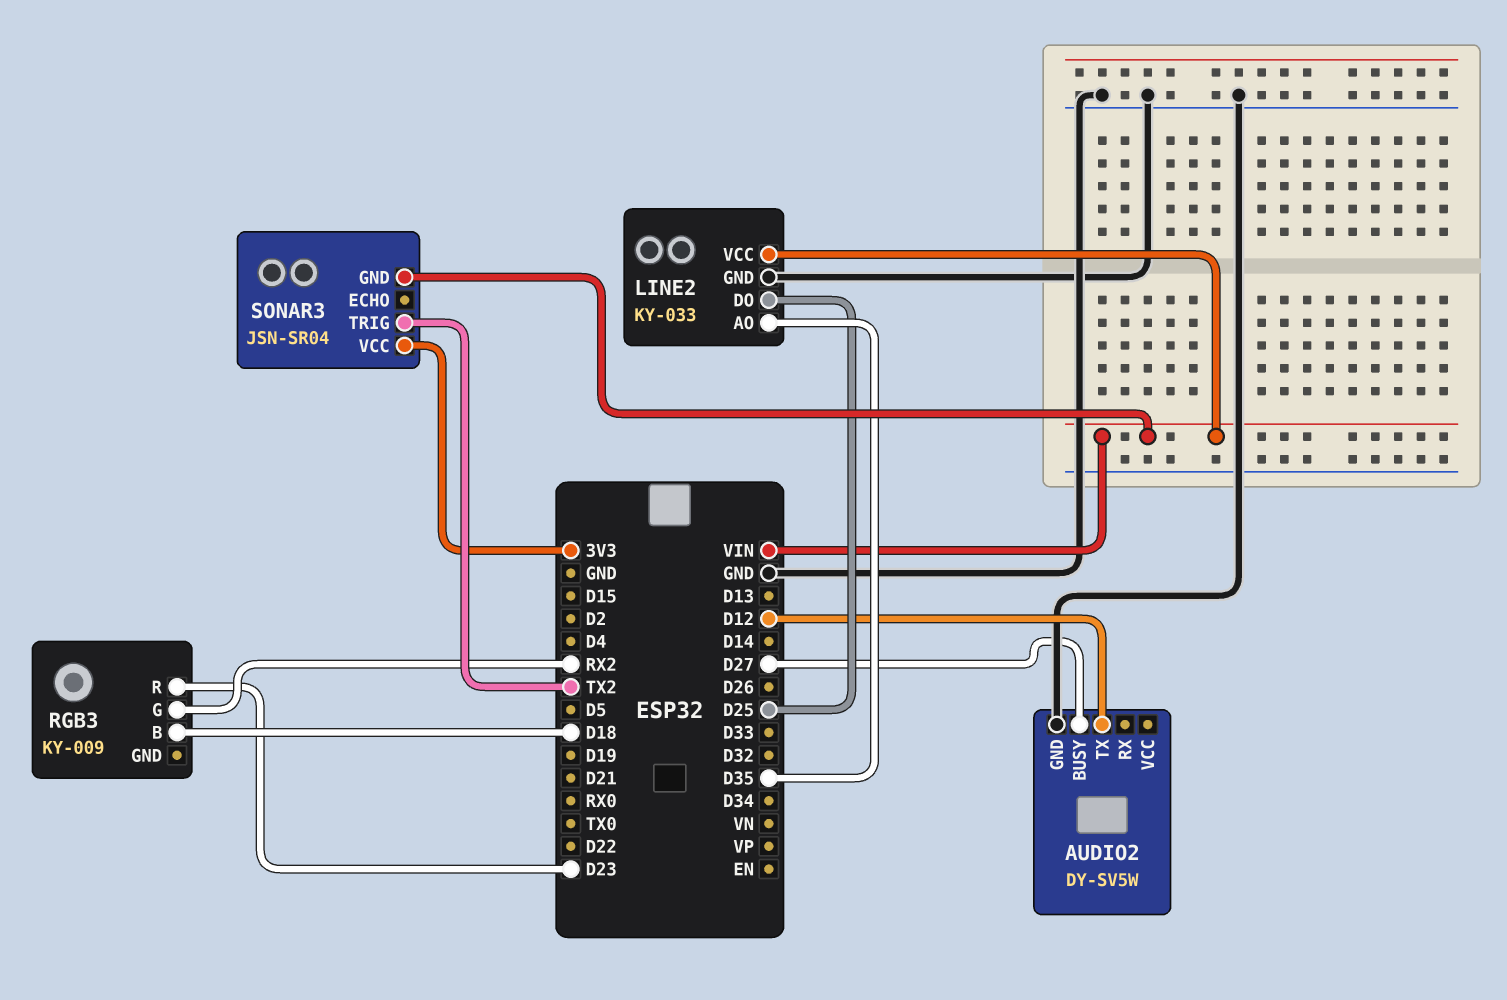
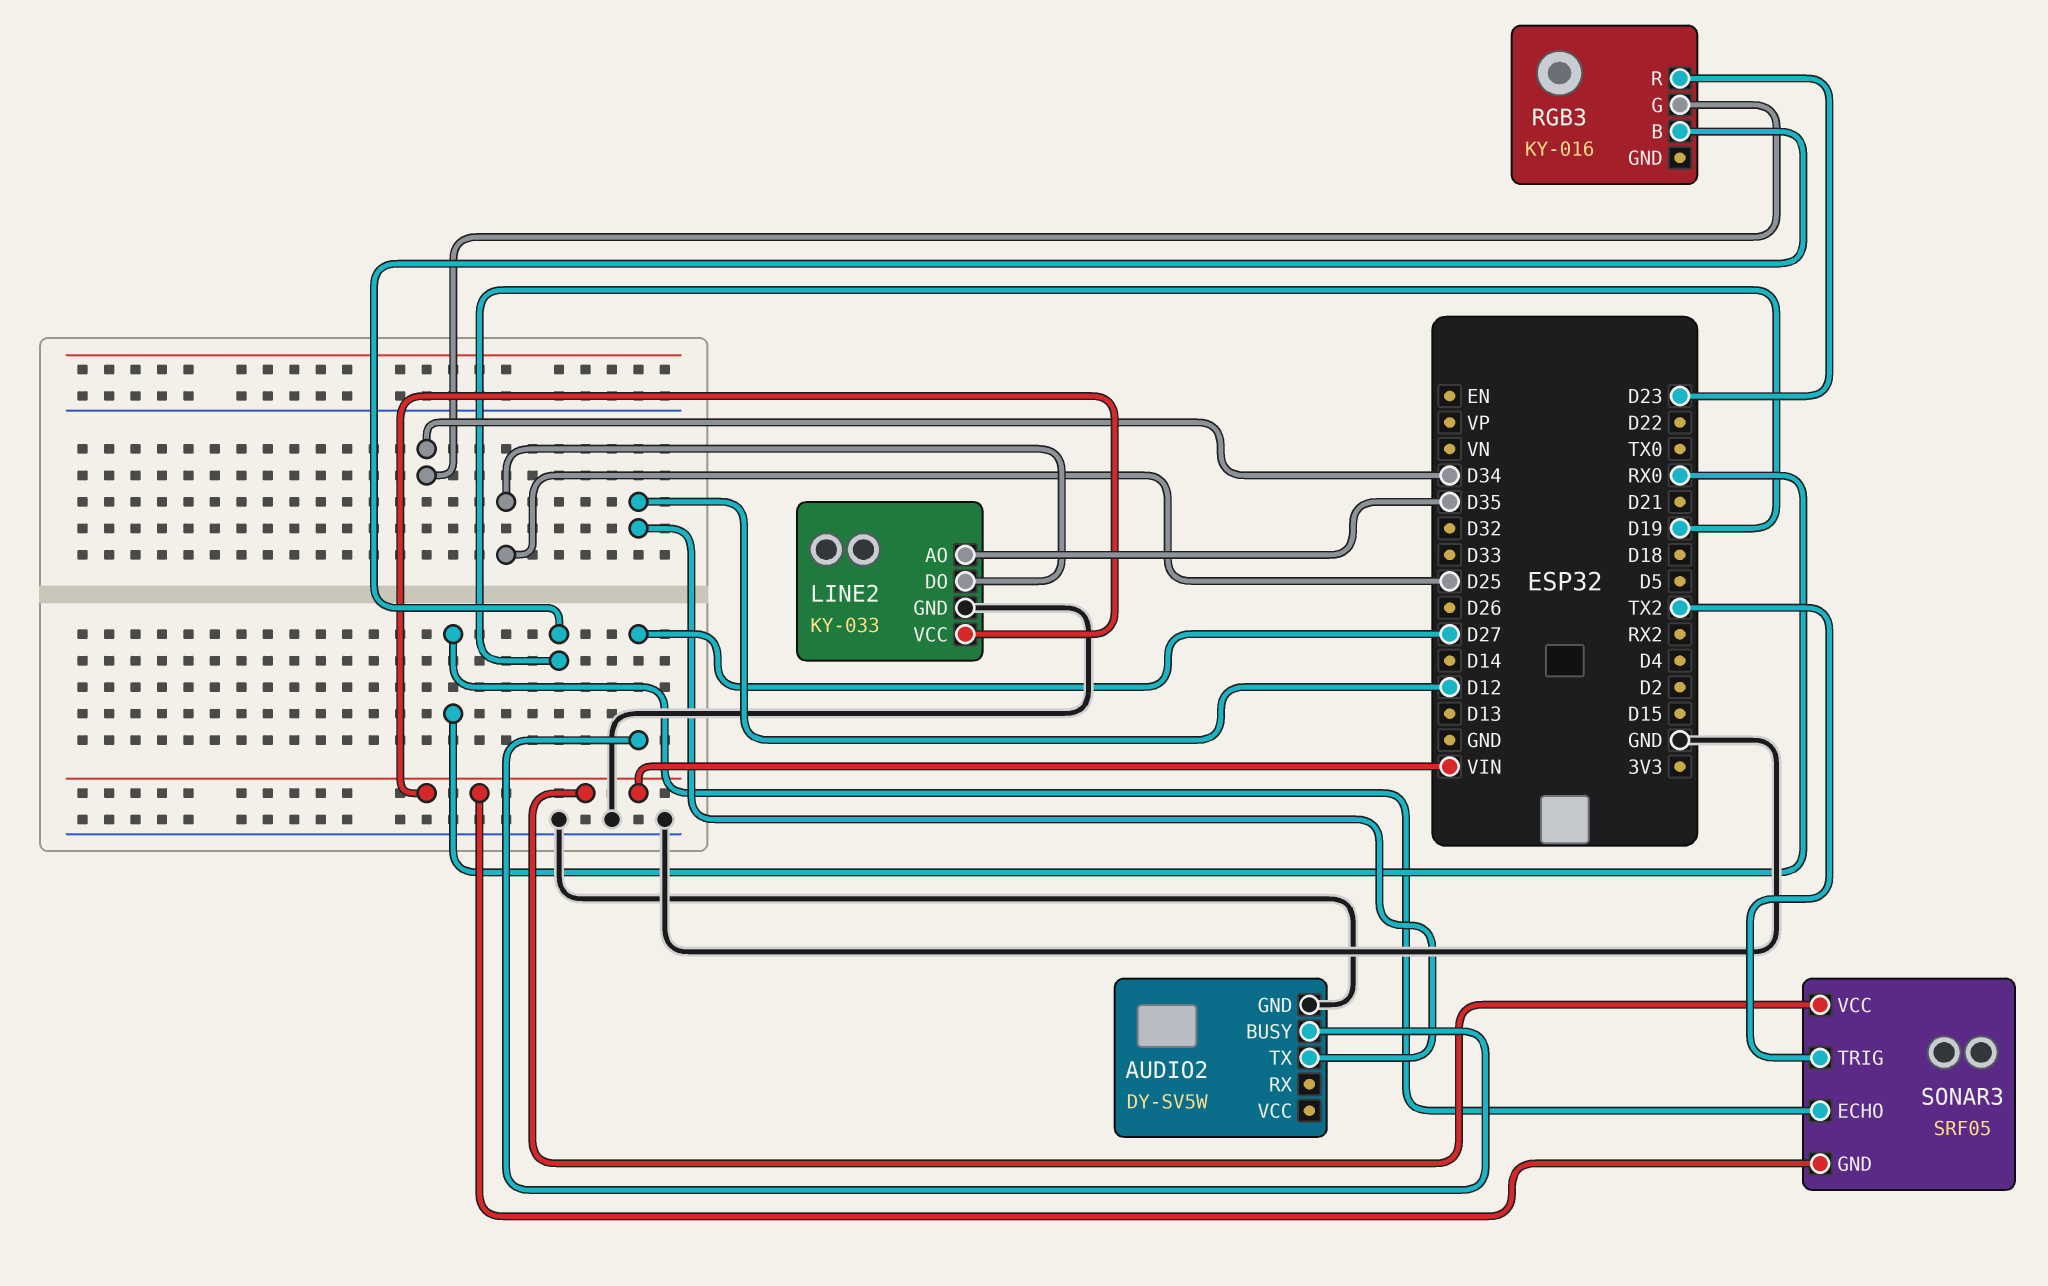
RGB3: KY-009 -> KY-016
RGB3 pin B: D18 -> D19
RGB3 pin G: RX2 -> D34
SONAR3: JSN-SR04 -> SRF05
SONAR3 pin ECHO: none -> RX0
SONAR3 pin VCC: 3V3 -> VIN

